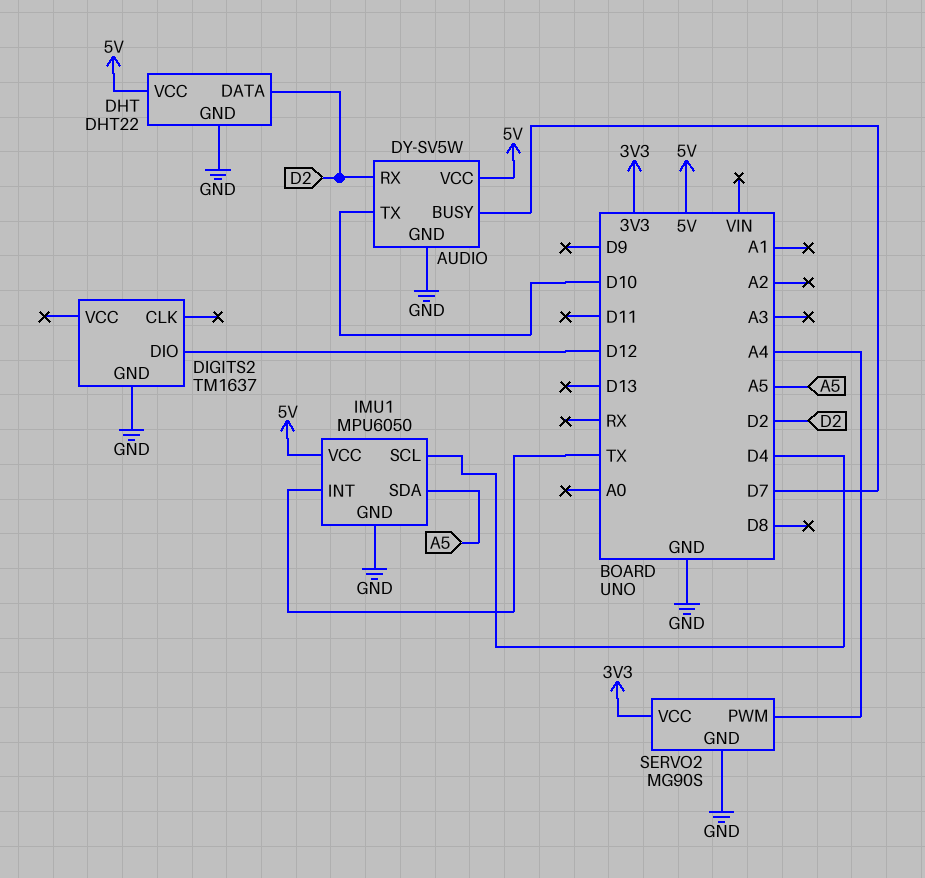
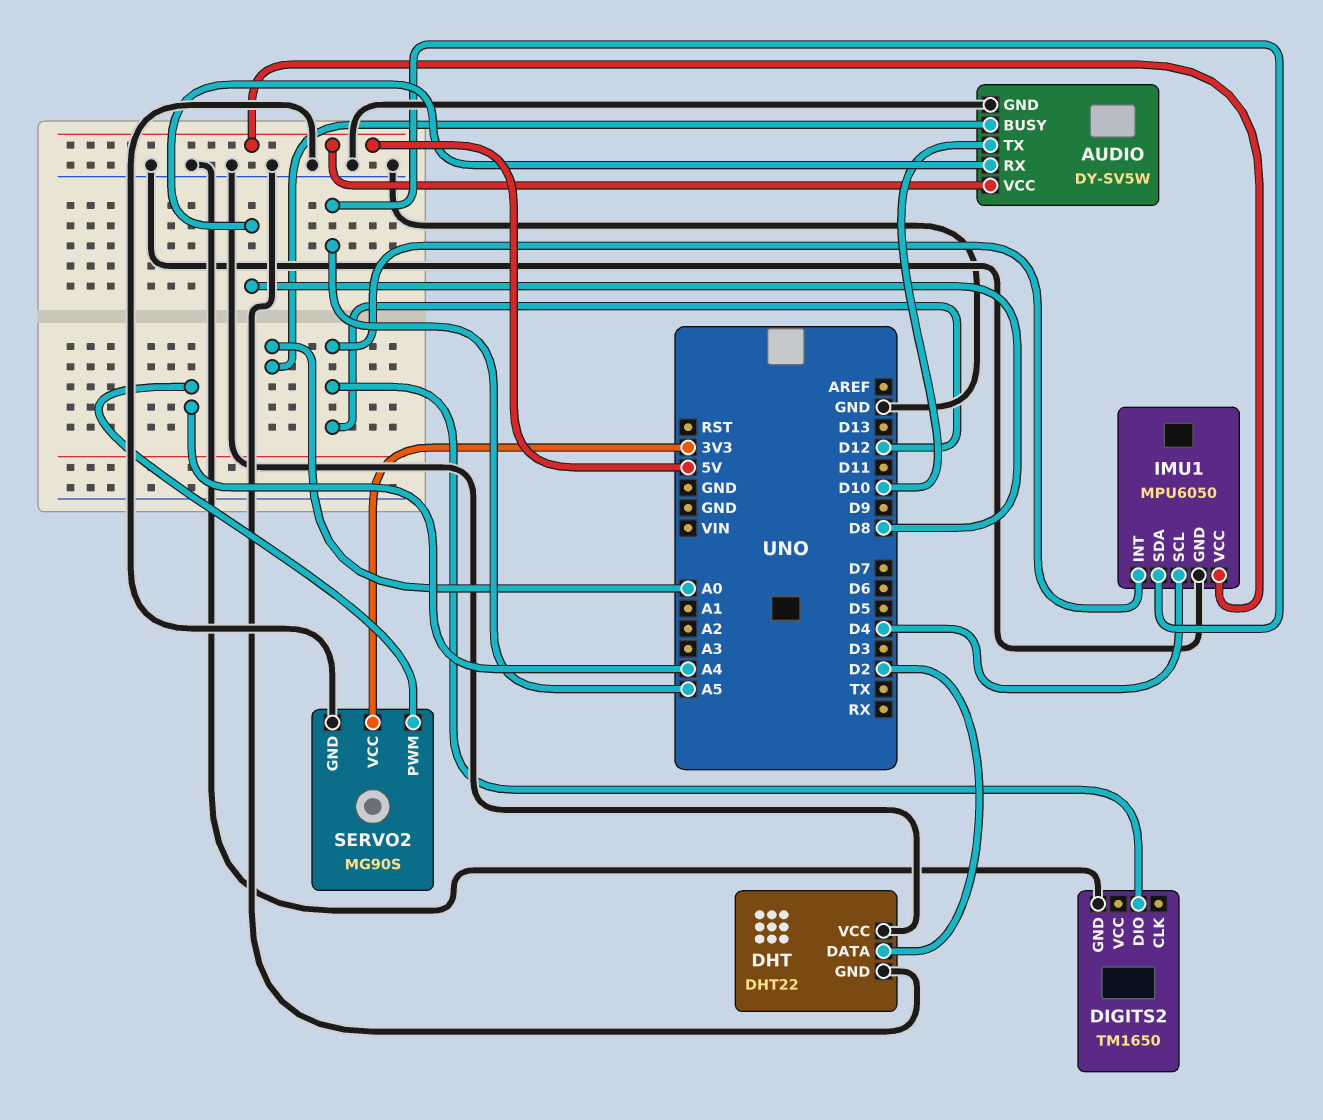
AUDIO pin BUSY: D7 -> A0
AUDIO pin RX: D2 -> D8
DHT pin VCC: 5V -> GND
DIGITS2: TM1637 -> TM1650
IMU1 pin INT: TX -> D12

